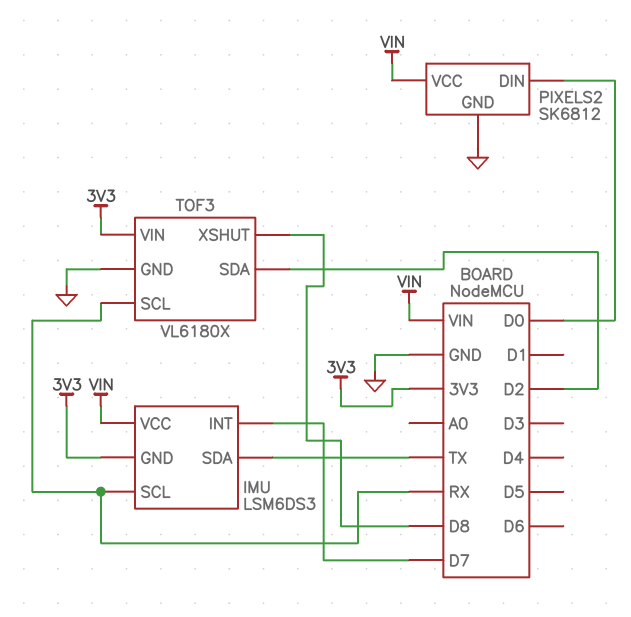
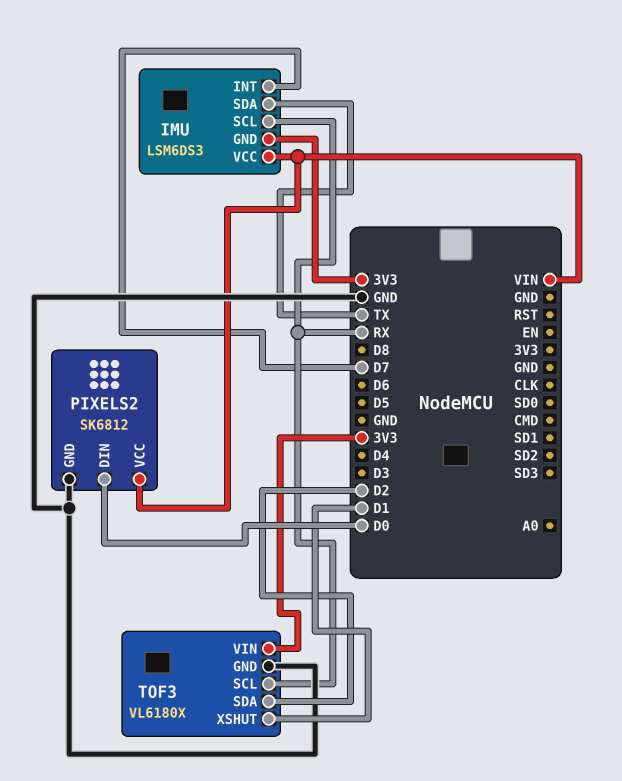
TOF3 pin XSHUT: D8 -> D1

